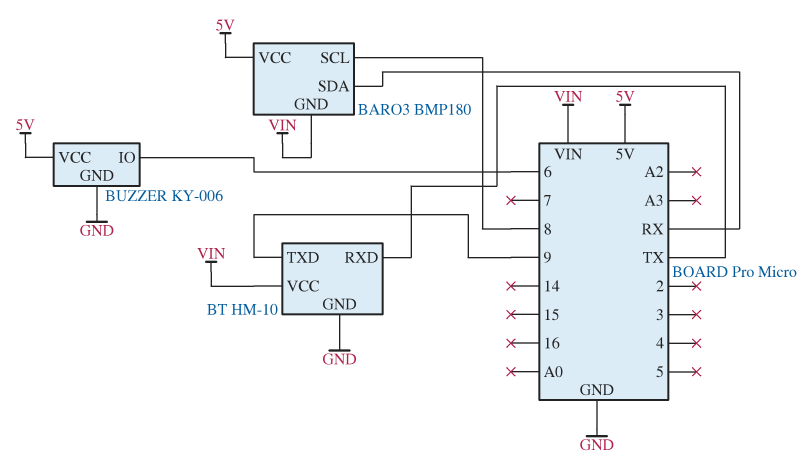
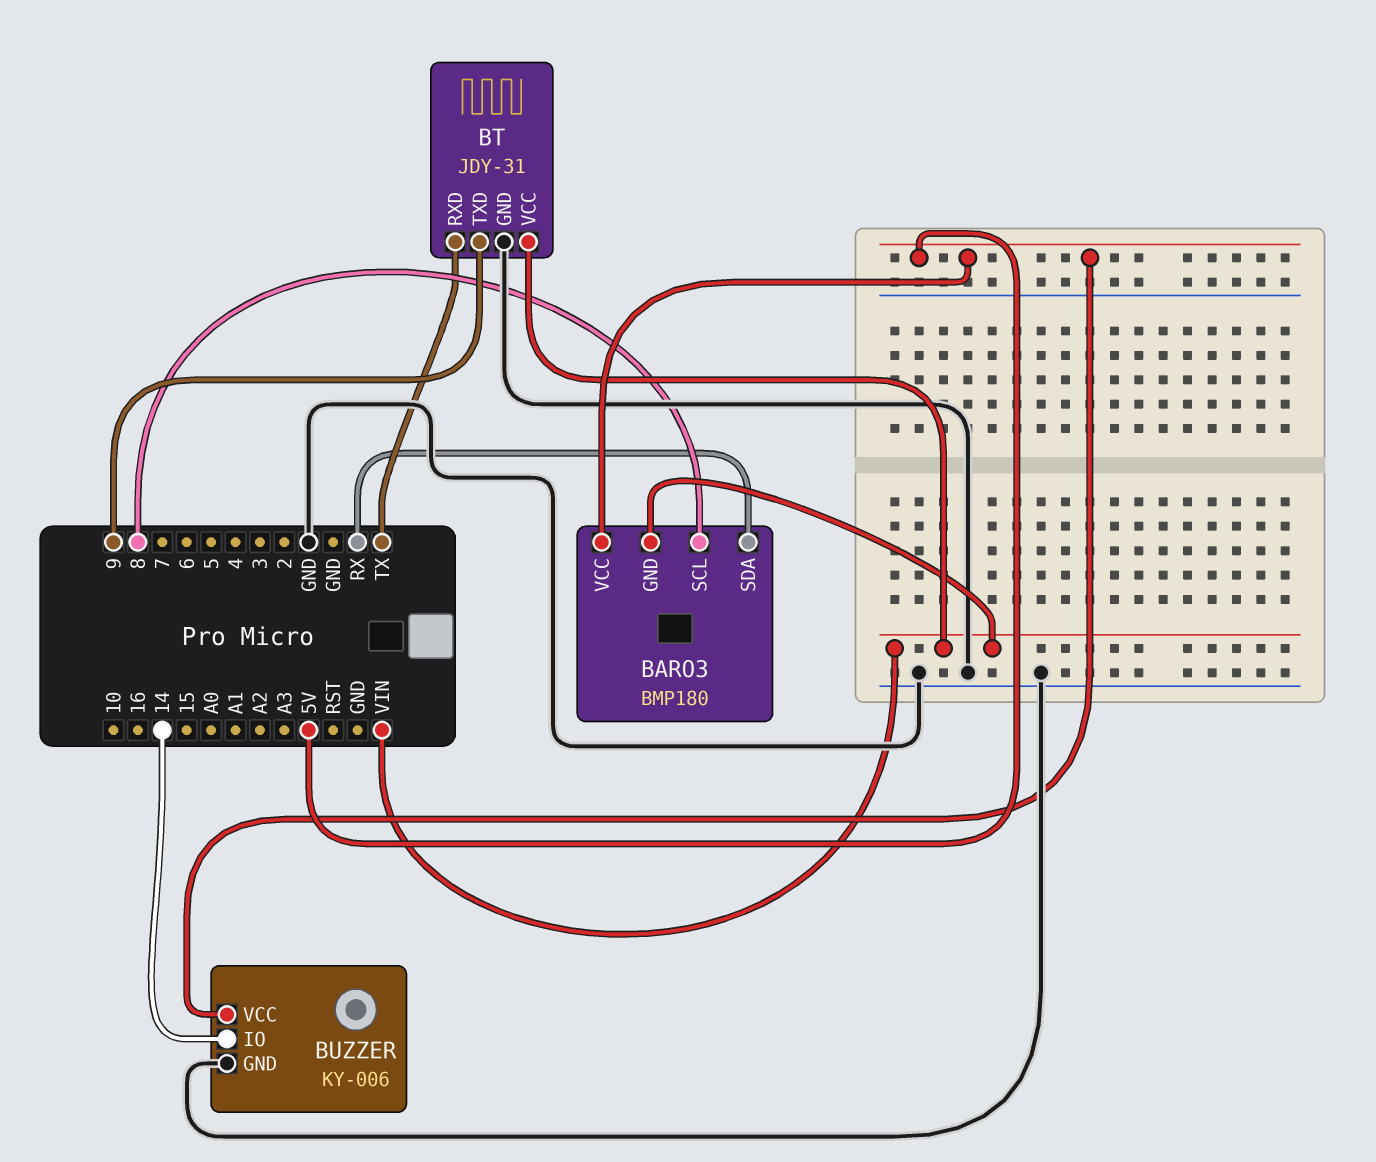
BT: HM-10 -> JDY-31
BUZZER pin IO: 6 -> 14

